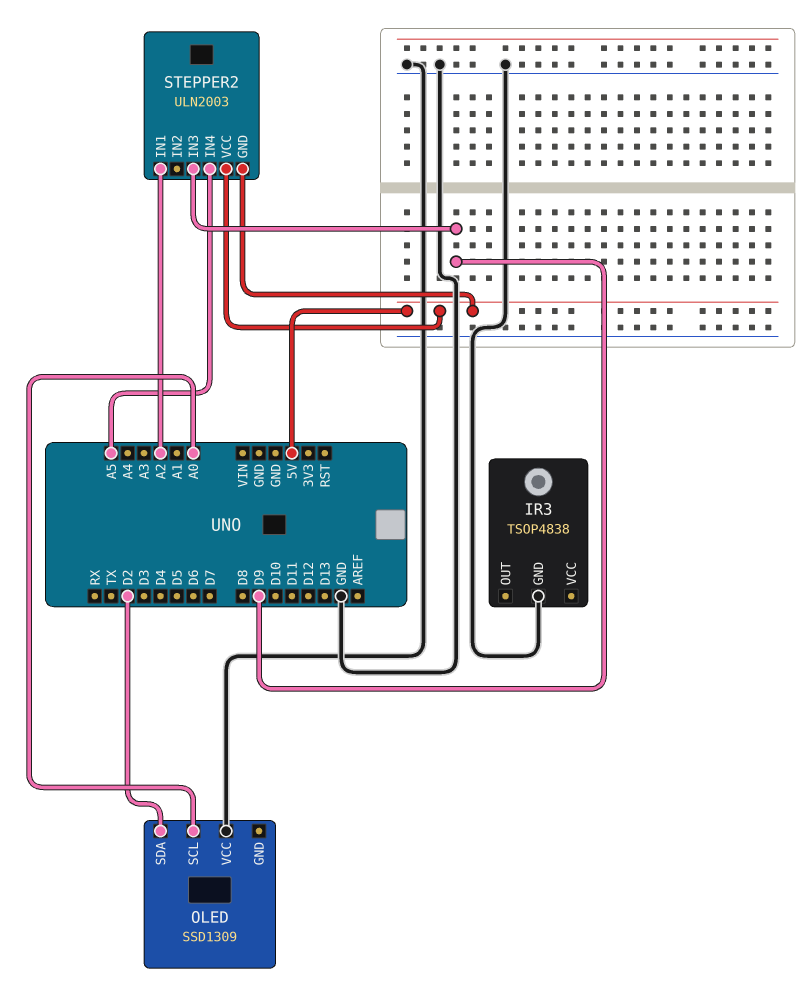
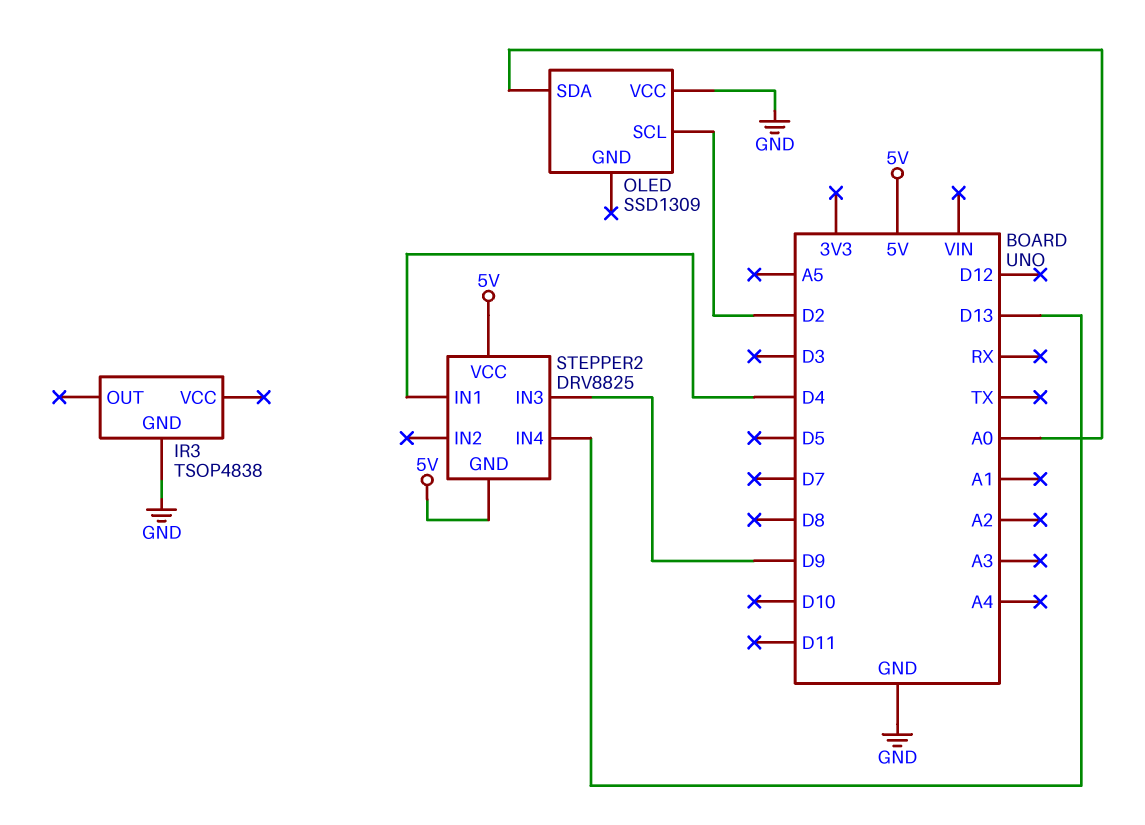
OLED pin SCL: A0 -> D2
OLED pin SDA: D2 -> A0
STEPPER2: ULN2003 -> DRV8825
STEPPER2 pin IN1: A2 -> D4
STEPPER2 pin IN4: A5 -> D13

